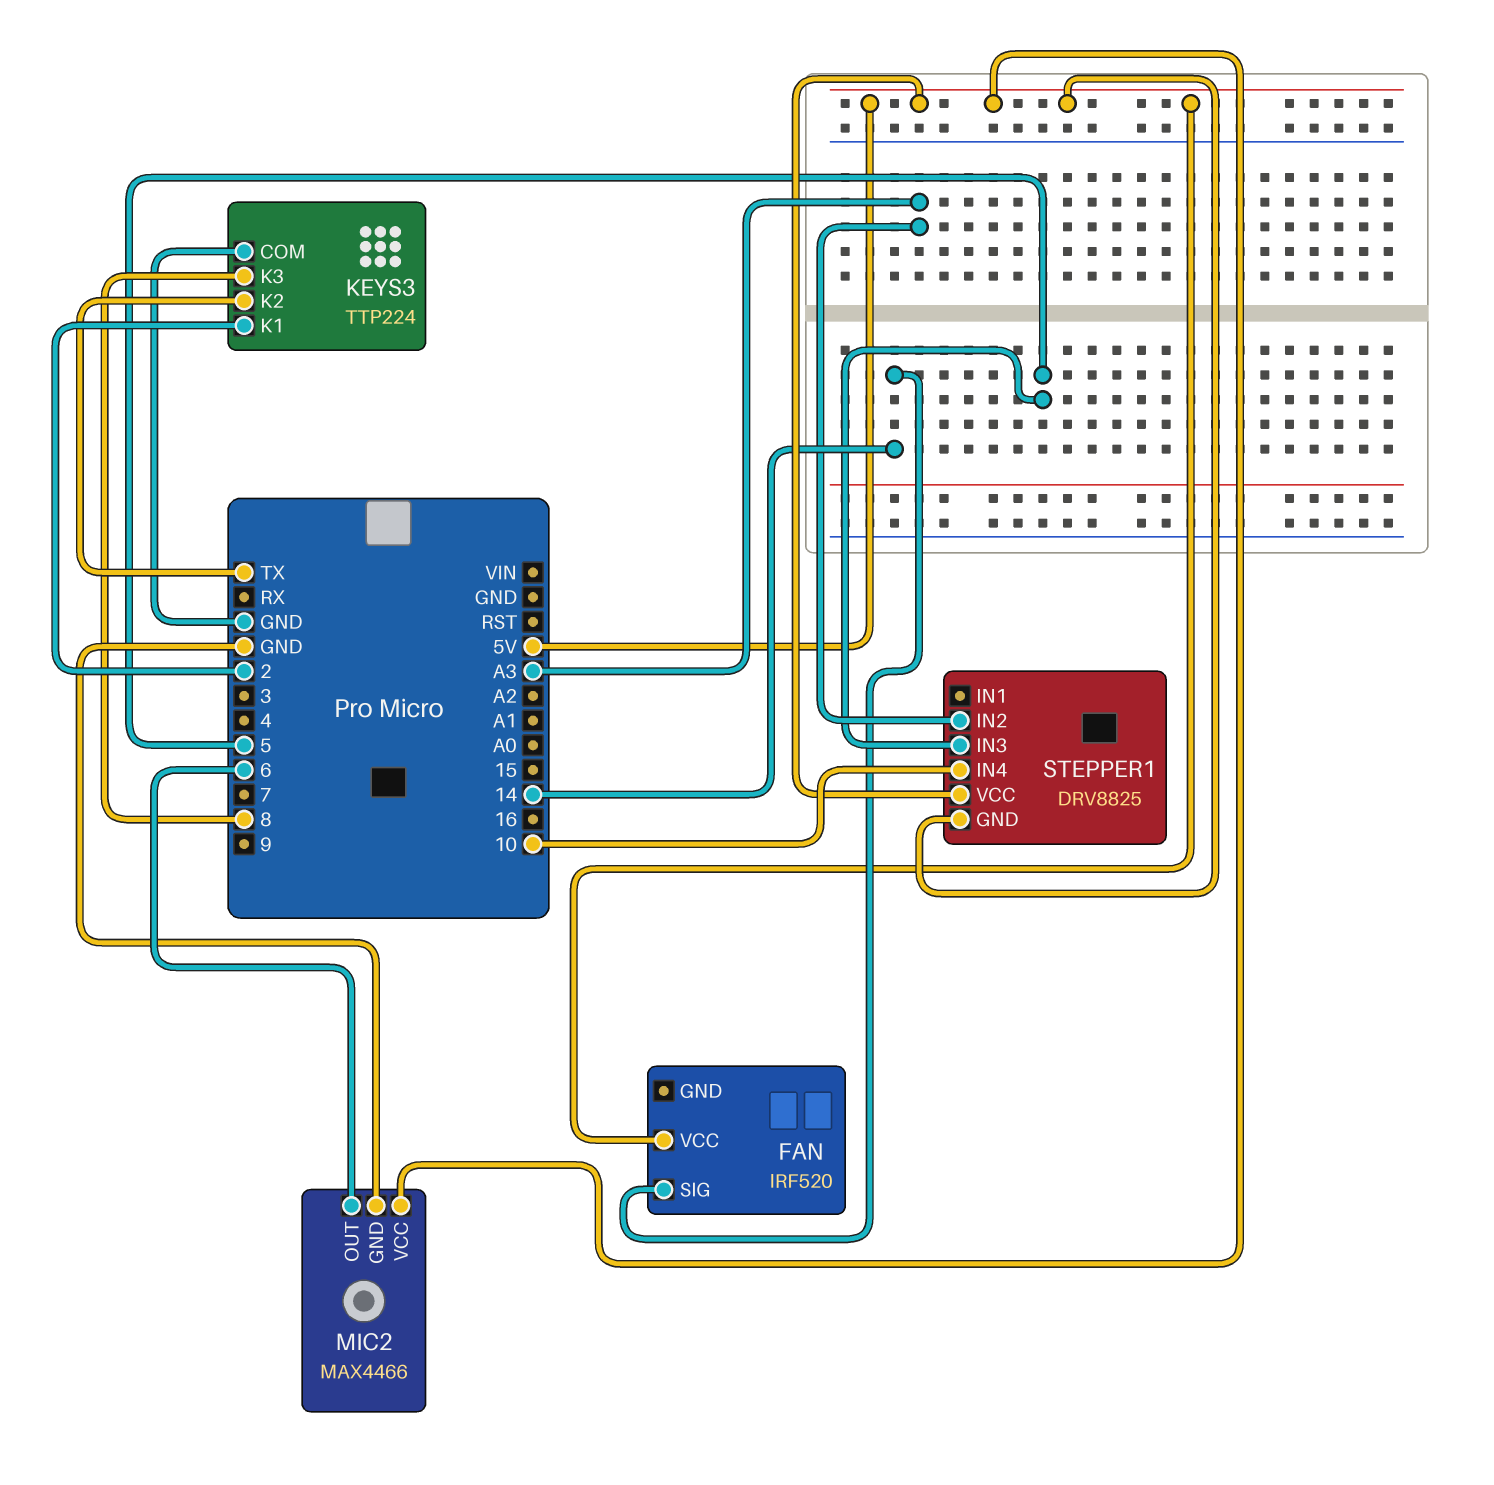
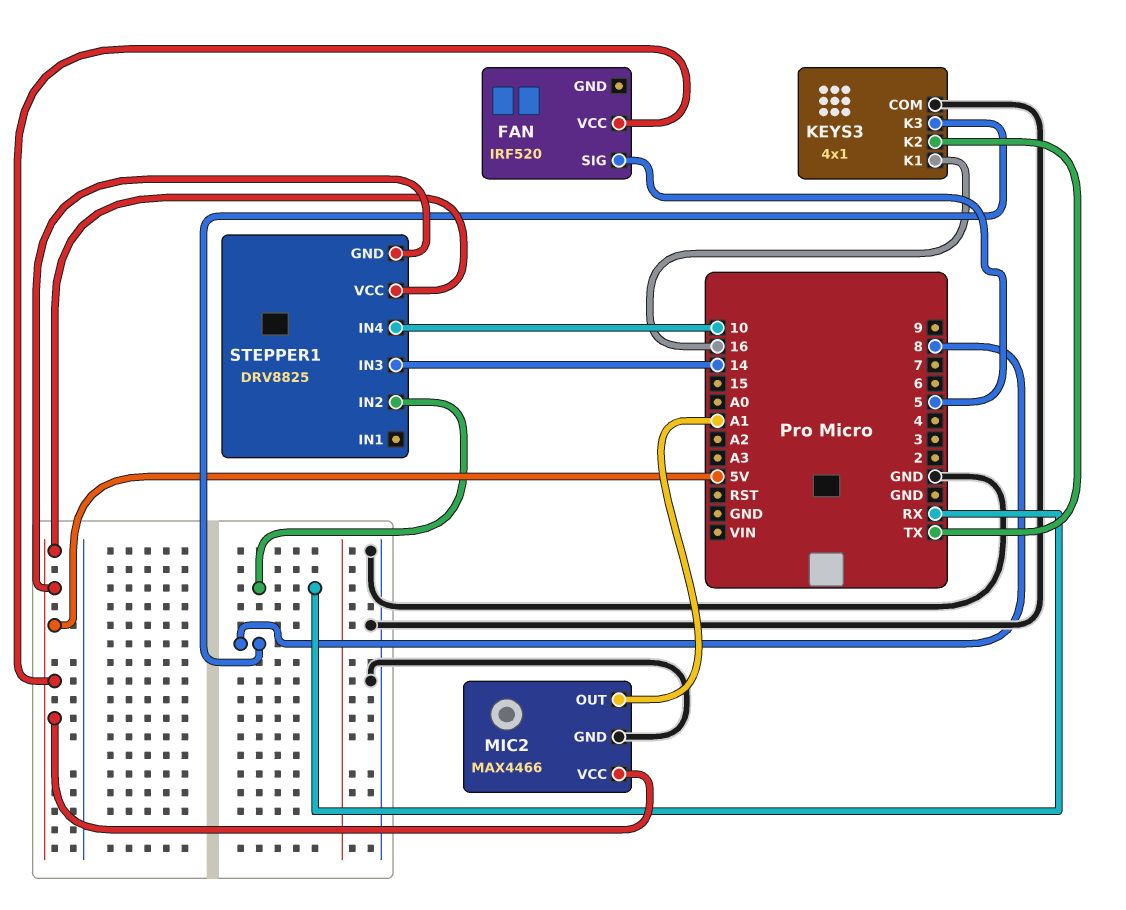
FAN pin SIG: 14 -> 5
KEYS3: TTP224 -> 4x1
KEYS3 pin K1: 2 -> 16
MIC2 pin OUT: 6 -> A1
STEPPER1 pin IN2: A3 -> RX
STEPPER1 pin IN3: 5 -> 14

